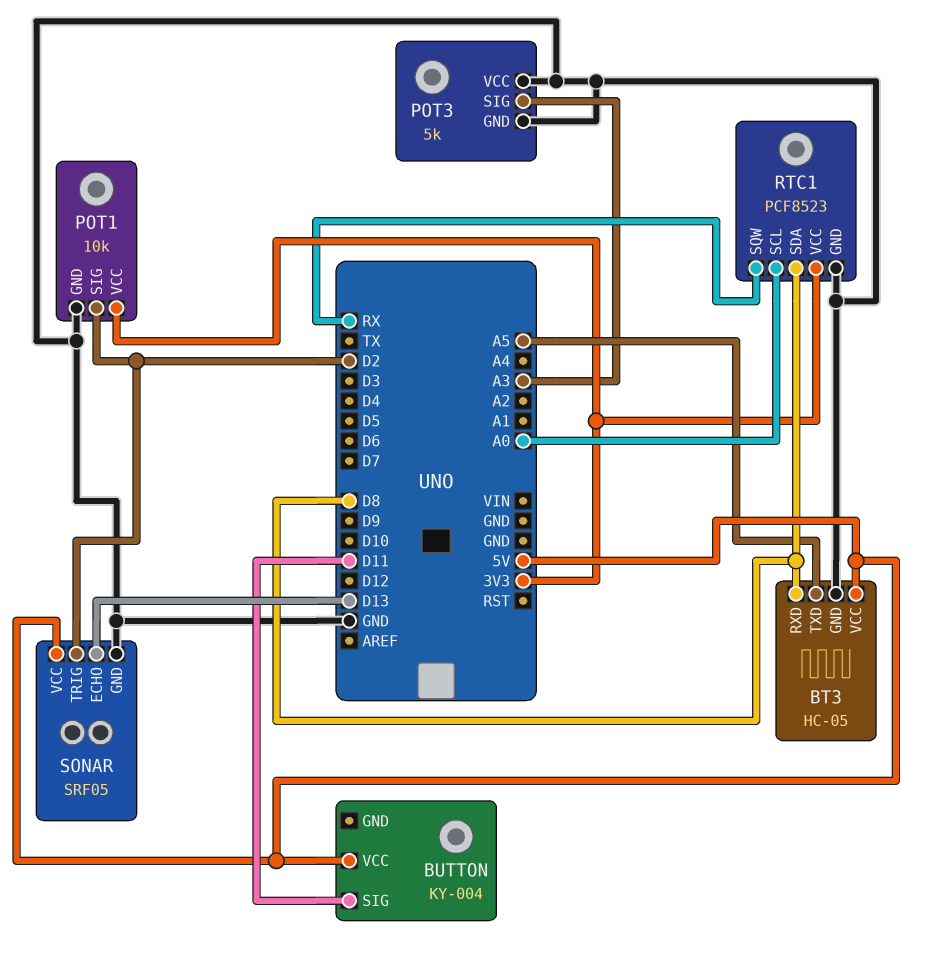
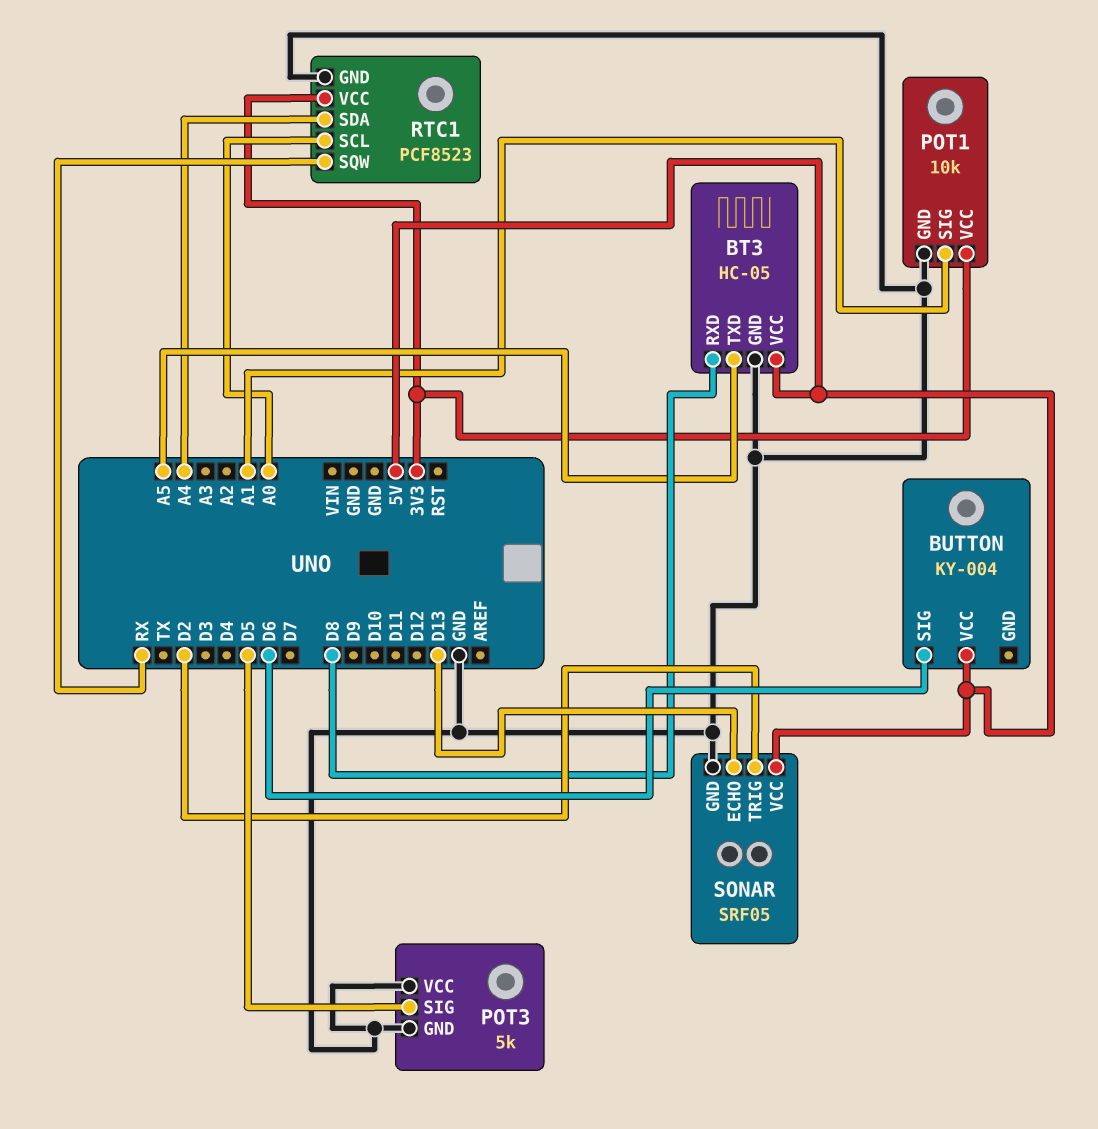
BUTTON pin SIG: D11 -> D6
POT1 pin SIG: D2 -> A1
POT3 pin SIG: A3 -> D5
RTC1 pin SDA: D8 -> A4

